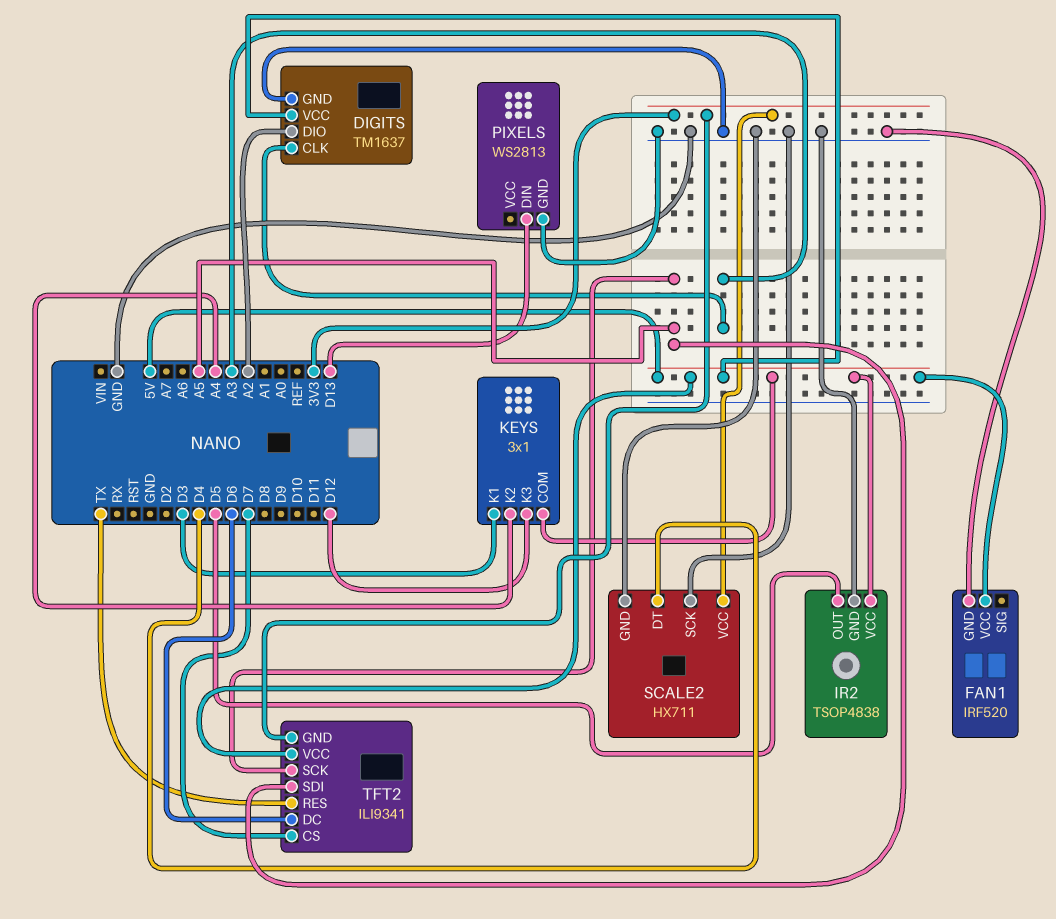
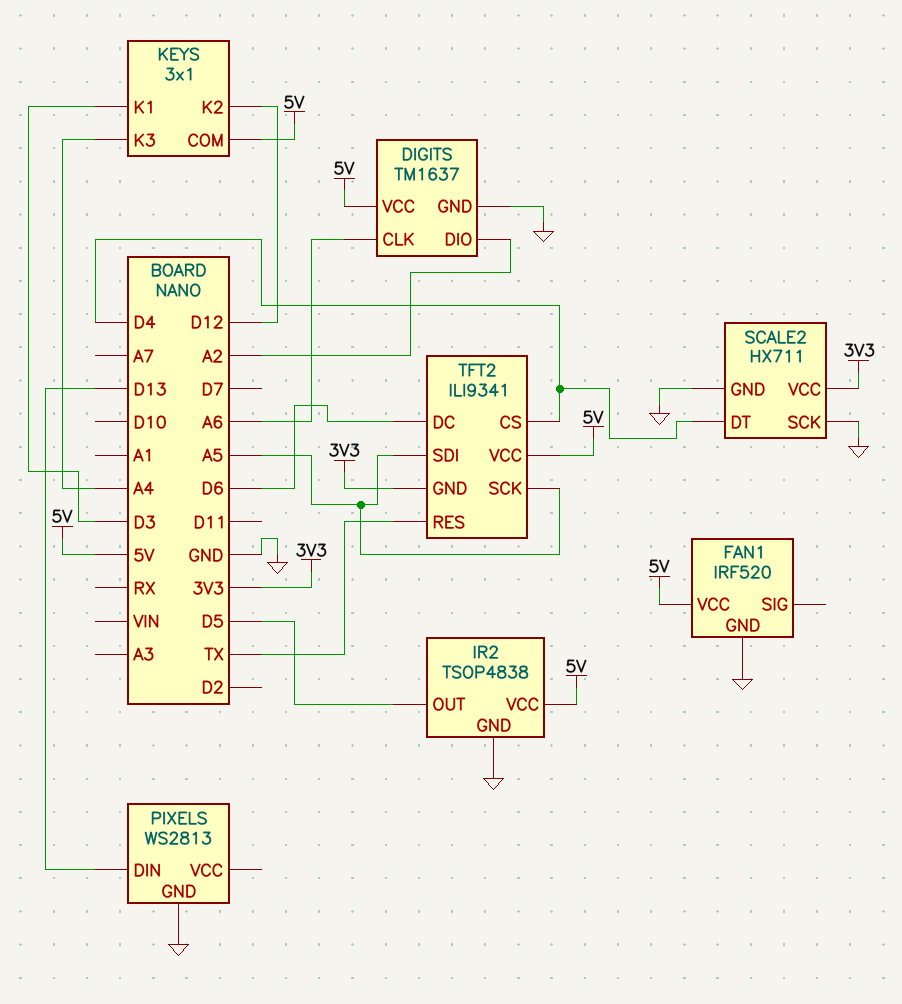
DIGITS pin CLK: A3 -> A6
KEYS pin K2: A4 -> D12
KEYS pin K3: D12 -> A4
TFT2 pin CS: D7 -> D4

